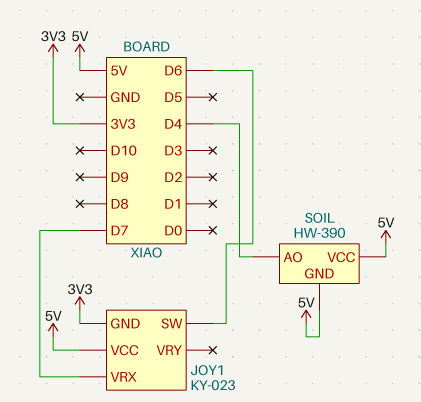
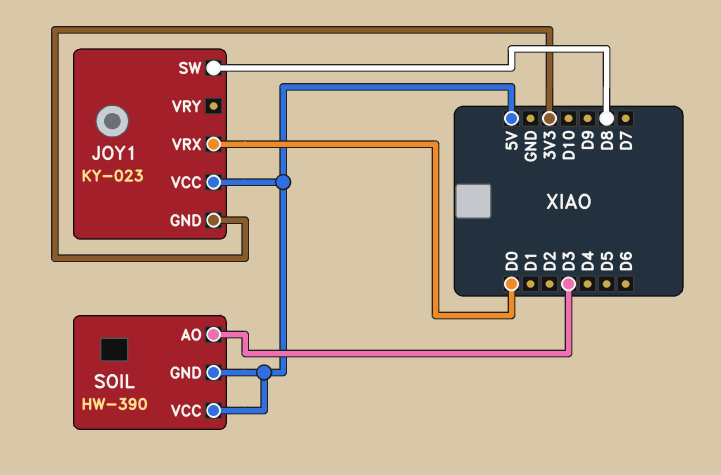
JOY1 pin SW: D6 -> D8
JOY1 pin VRX: D7 -> D0
SOIL pin AO: D4 -> D3

